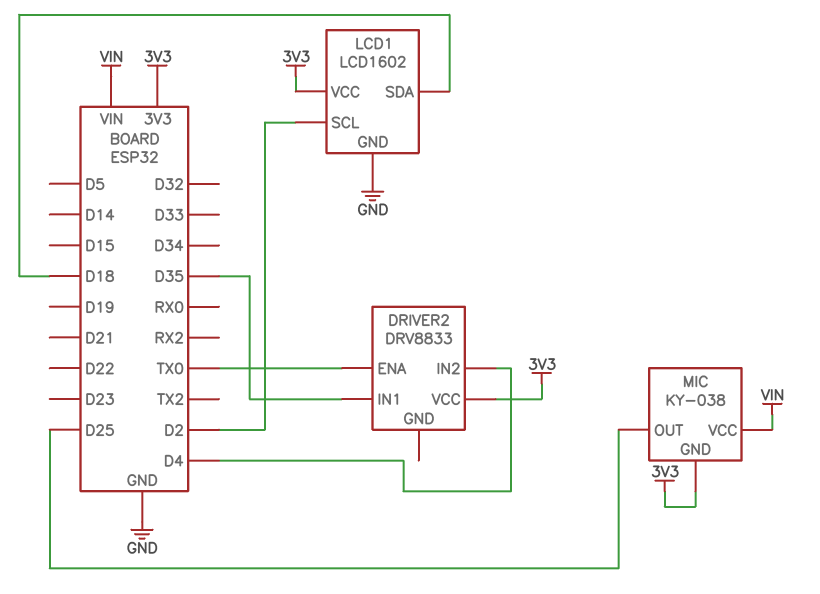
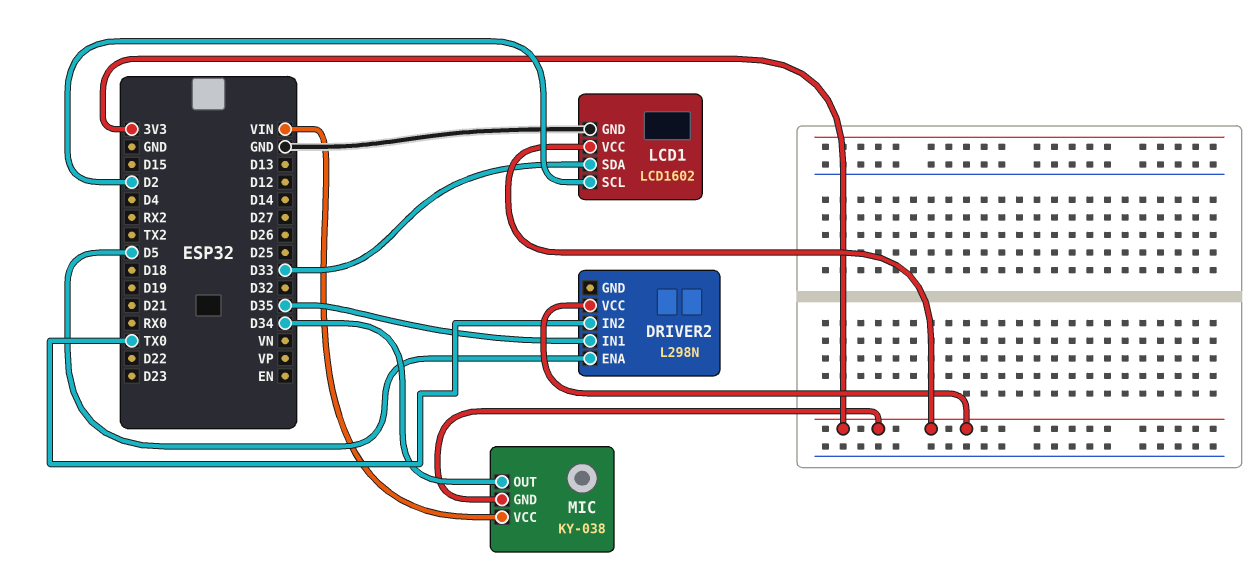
DRIVER2: DRV8833 -> L298N
DRIVER2 pin ENA: TX0 -> D5
DRIVER2 pin IN2: D4 -> TX0
LCD1 pin SDA: D18 -> D33
MIC pin OUT: D25 -> D34

